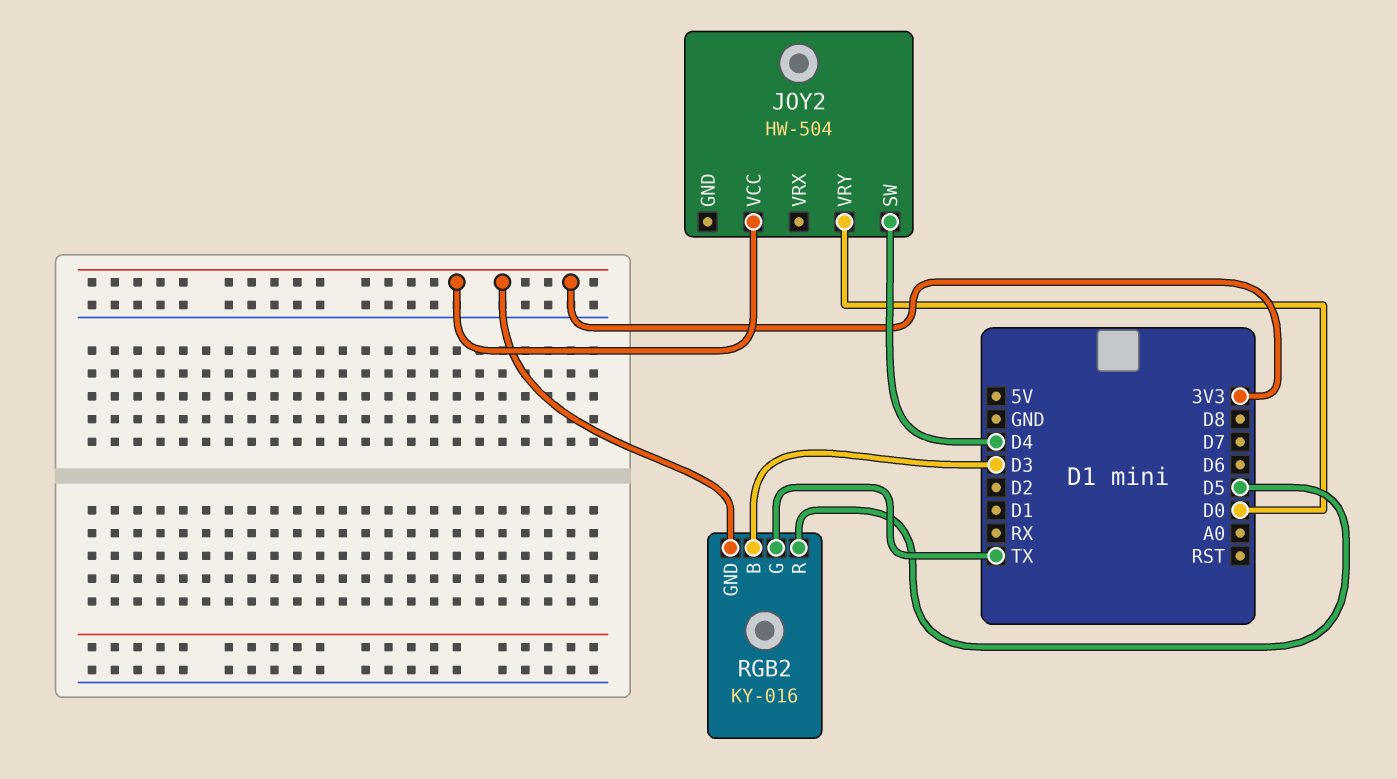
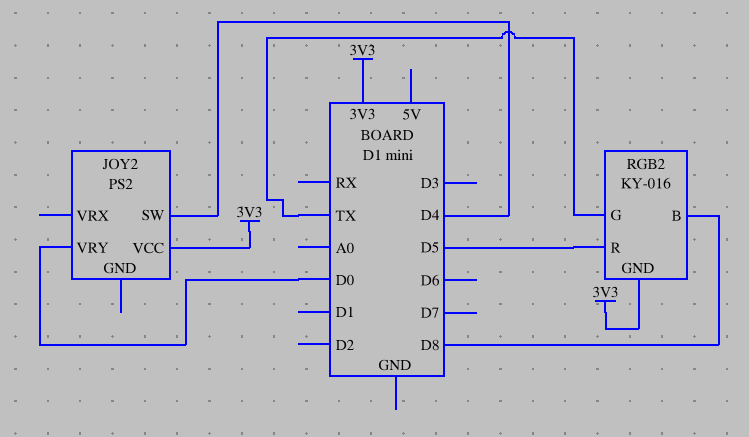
JOY2: HW-504 -> PS2
RGB2 pin B: D3 -> D8

